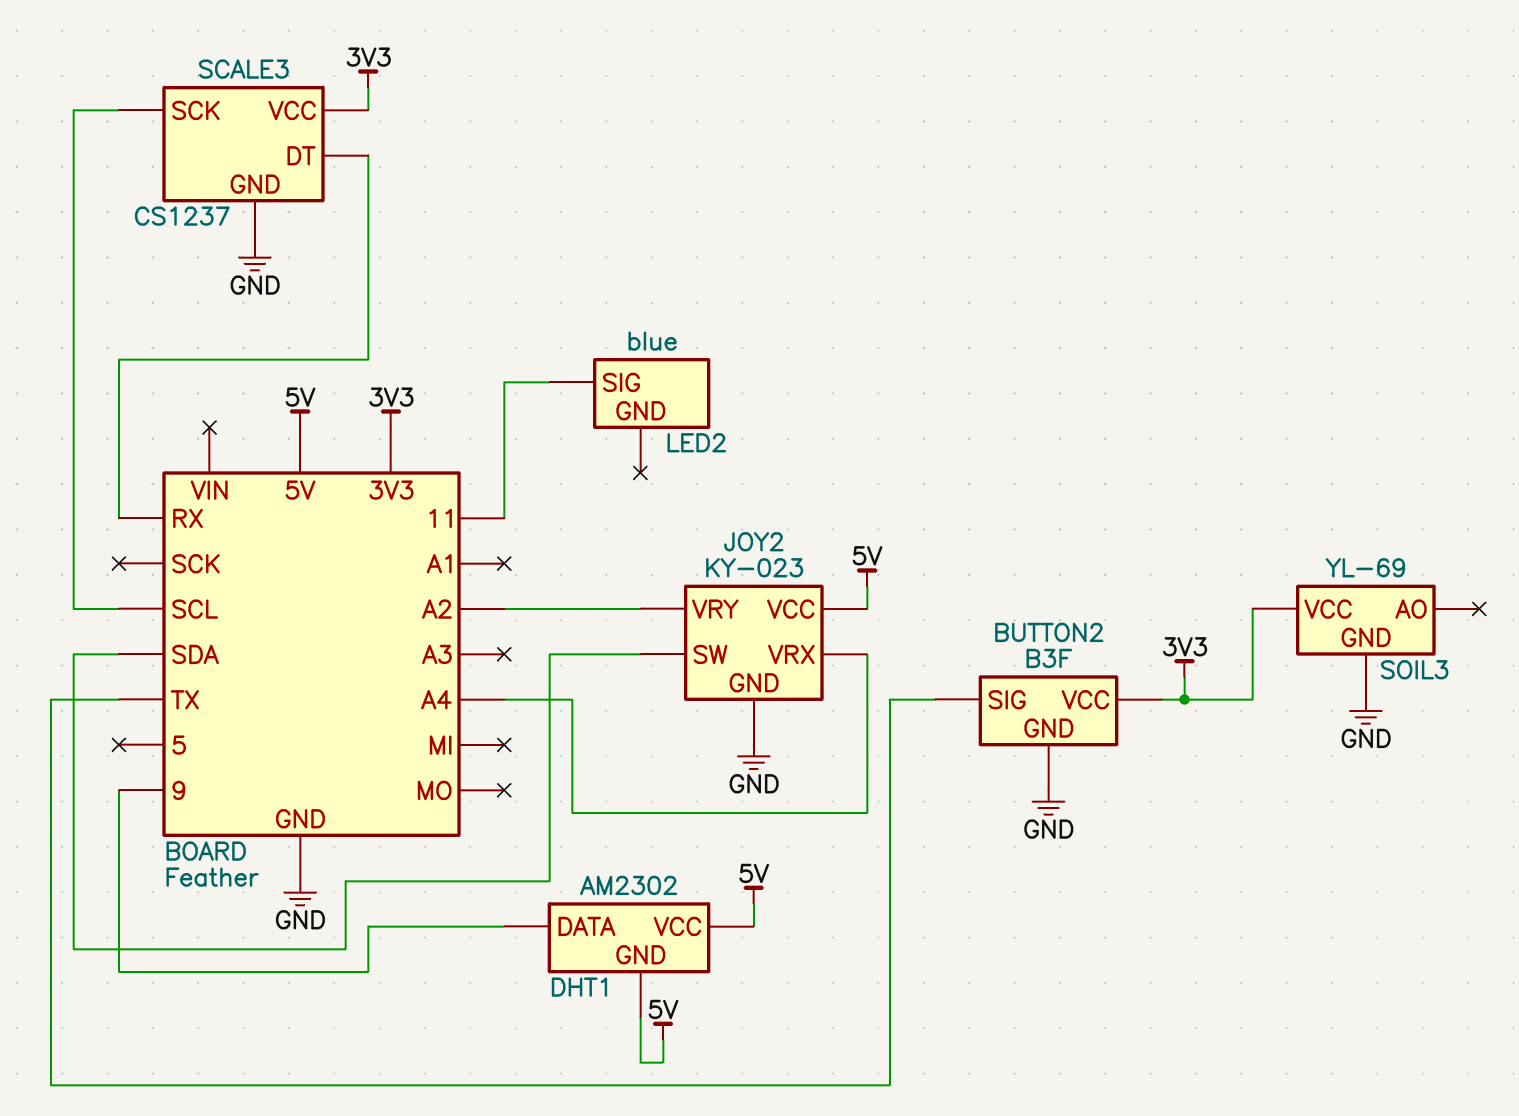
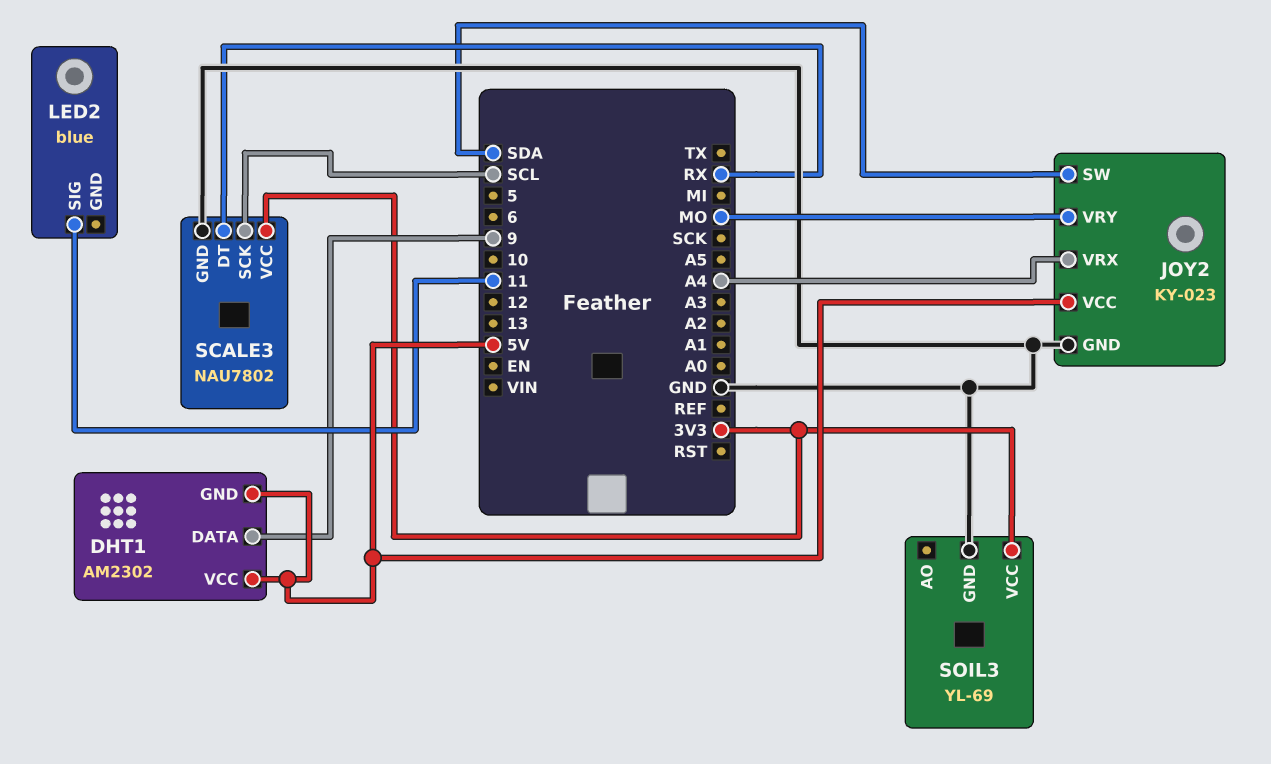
BUTTON2: B3F -> none
BUTTON2 pin GND: GND -> none
BUTTON2 pin SIG: TX -> none
BUTTON2 pin VCC: 3V3 -> none
JOY2 pin VRY: A2 -> MO
SCALE3: CS1237 -> NAU7802

